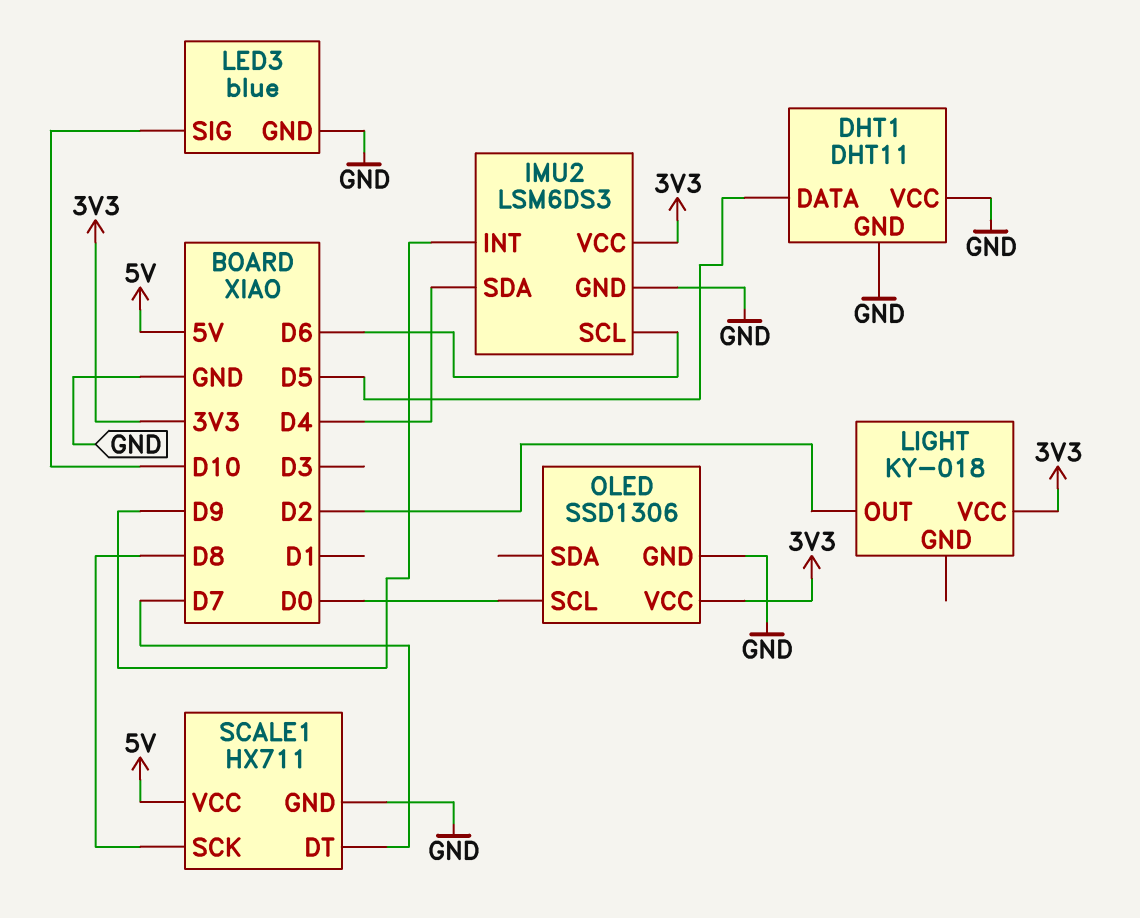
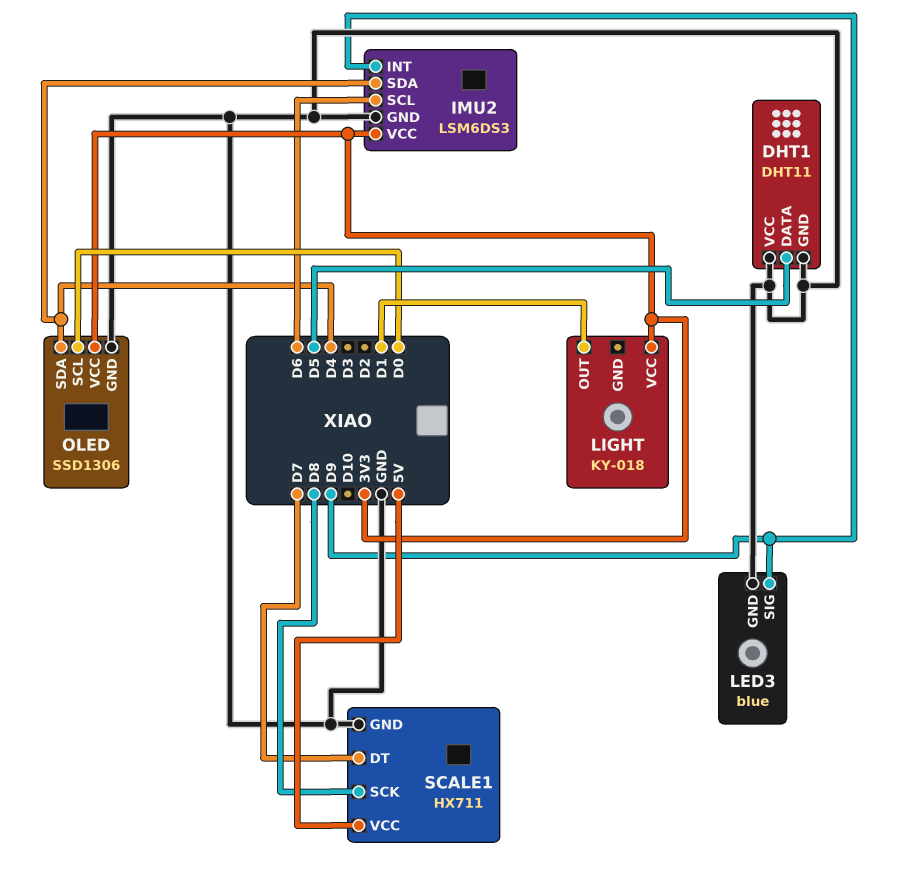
LED3 pin SIG: D10 -> D9
LIGHT pin OUT: D2 -> D1
OLED pin SDA: none -> D4

